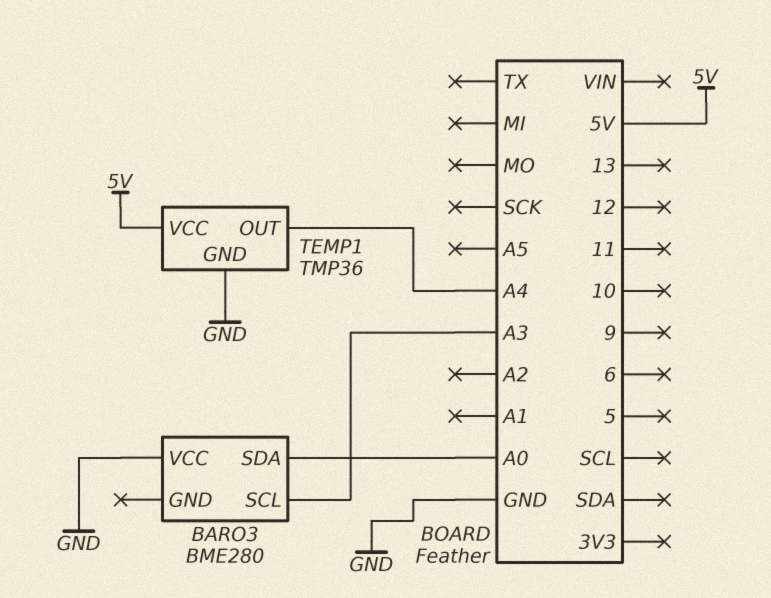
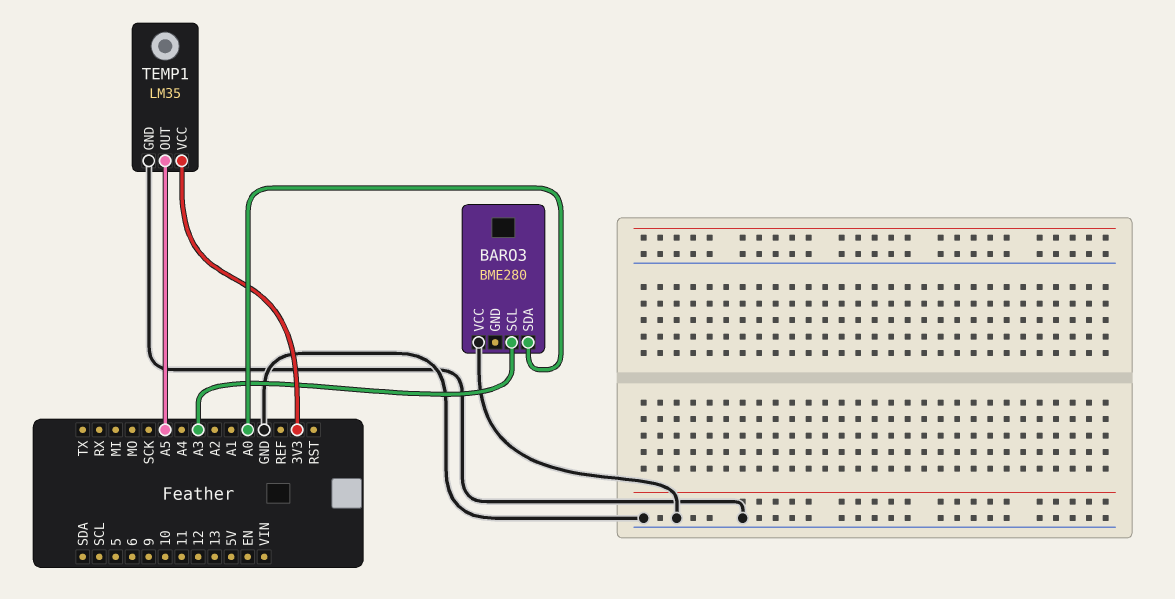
TEMP1: TMP36 -> LM35
TEMP1 pin OUT: A4 -> A5
TEMP1 pin VCC: 5V -> 3V3

